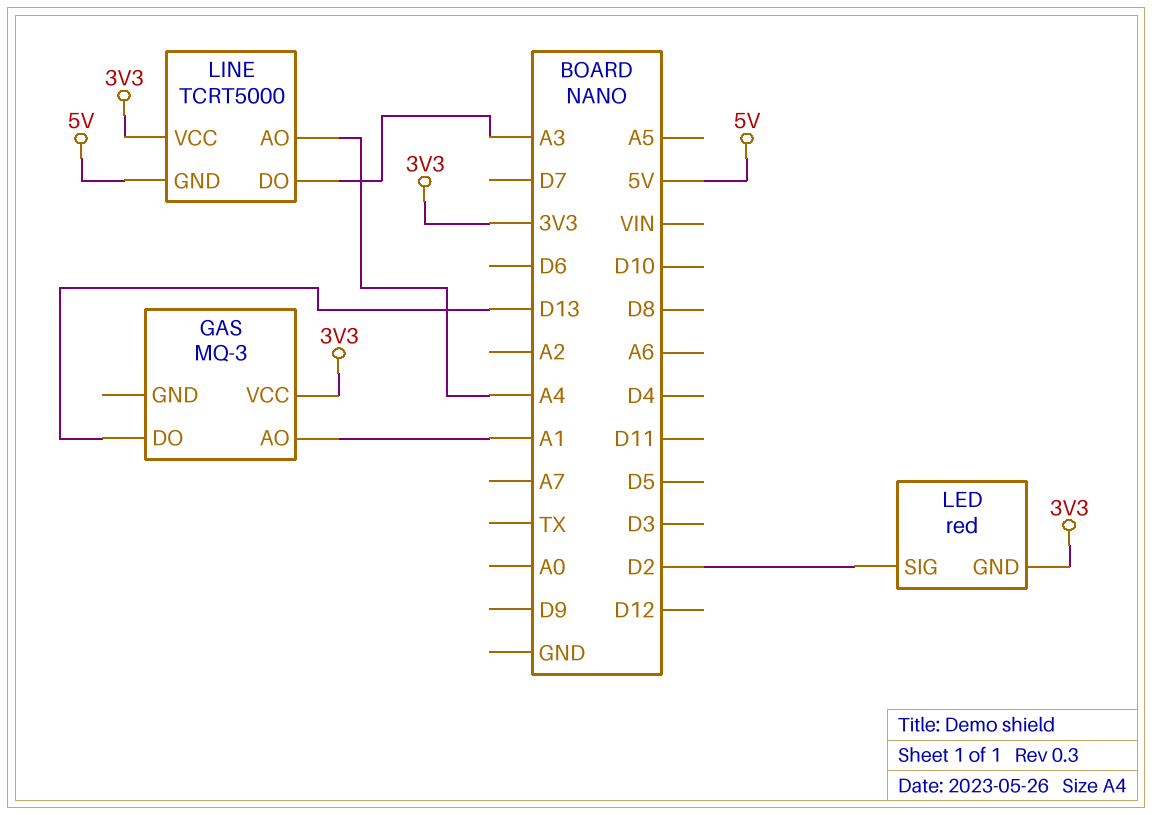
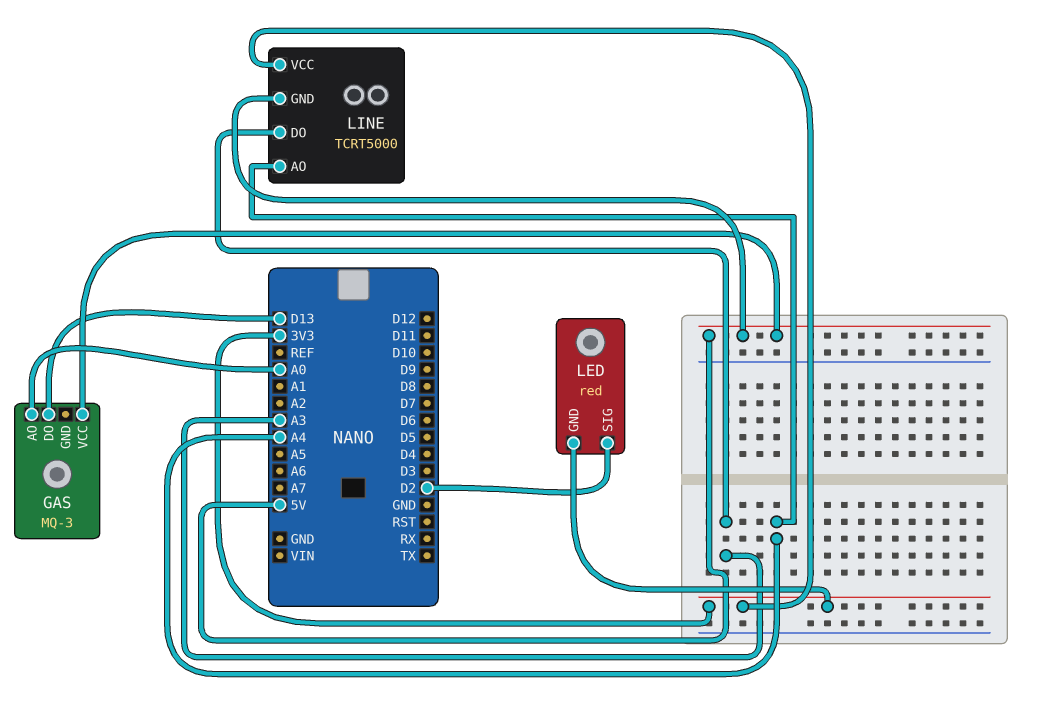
GAS pin AO: A1 -> A0
GAS pin VCC: 3V3 -> 5V

